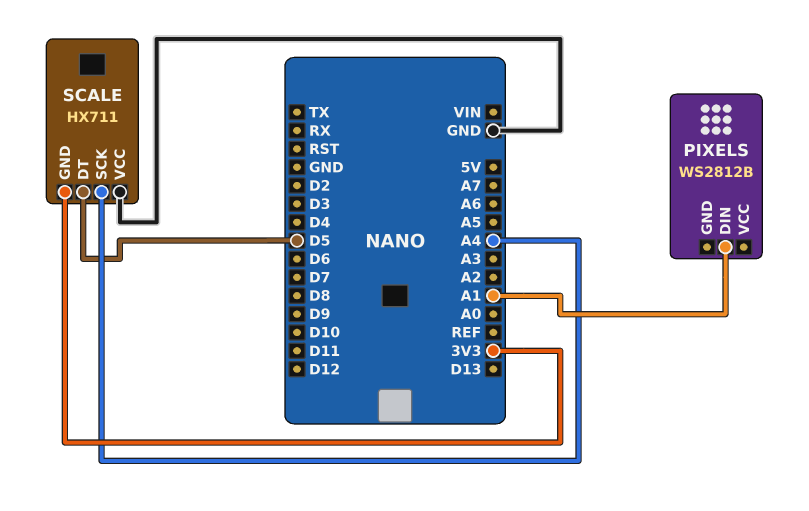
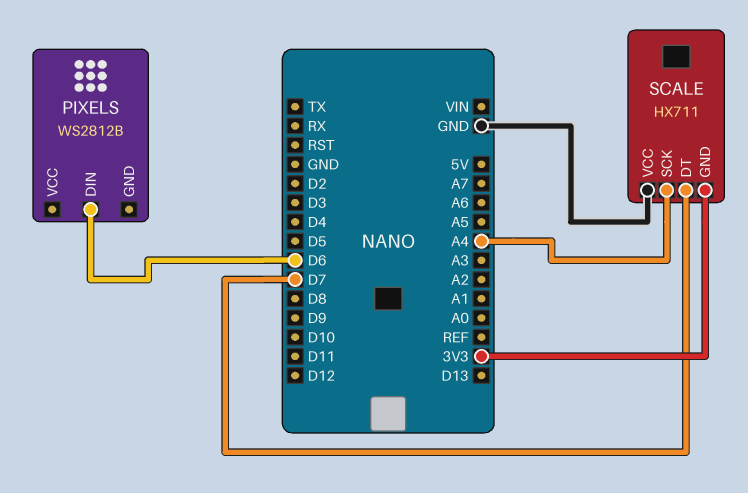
PIXELS pin DIN: A1 -> D6
SCALE pin DT: D5 -> D7

